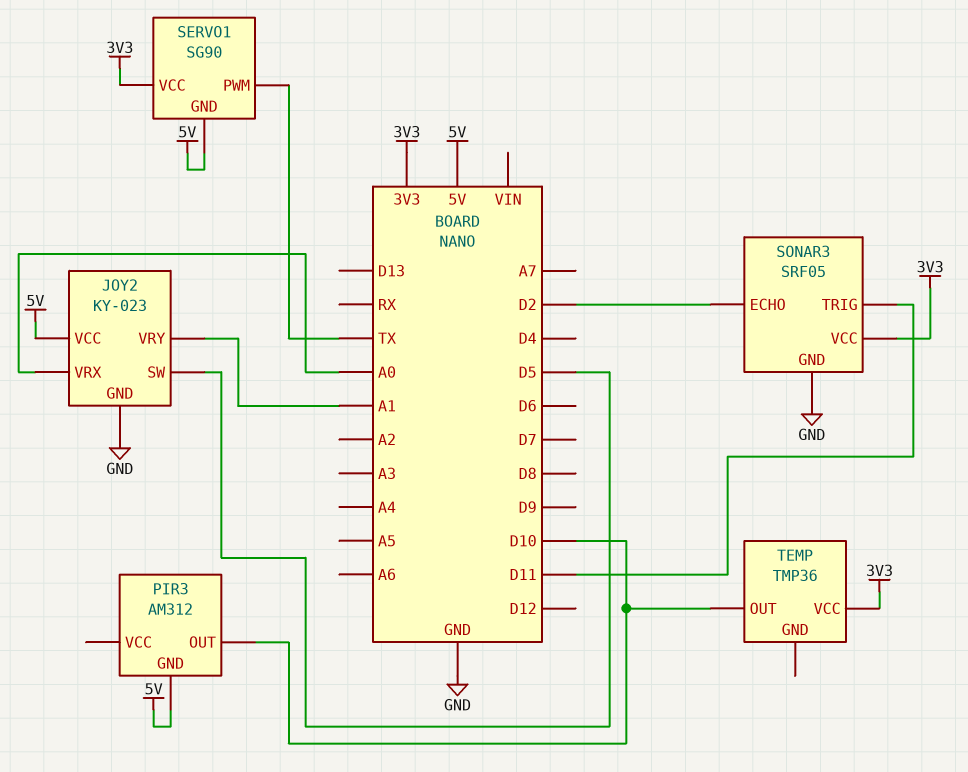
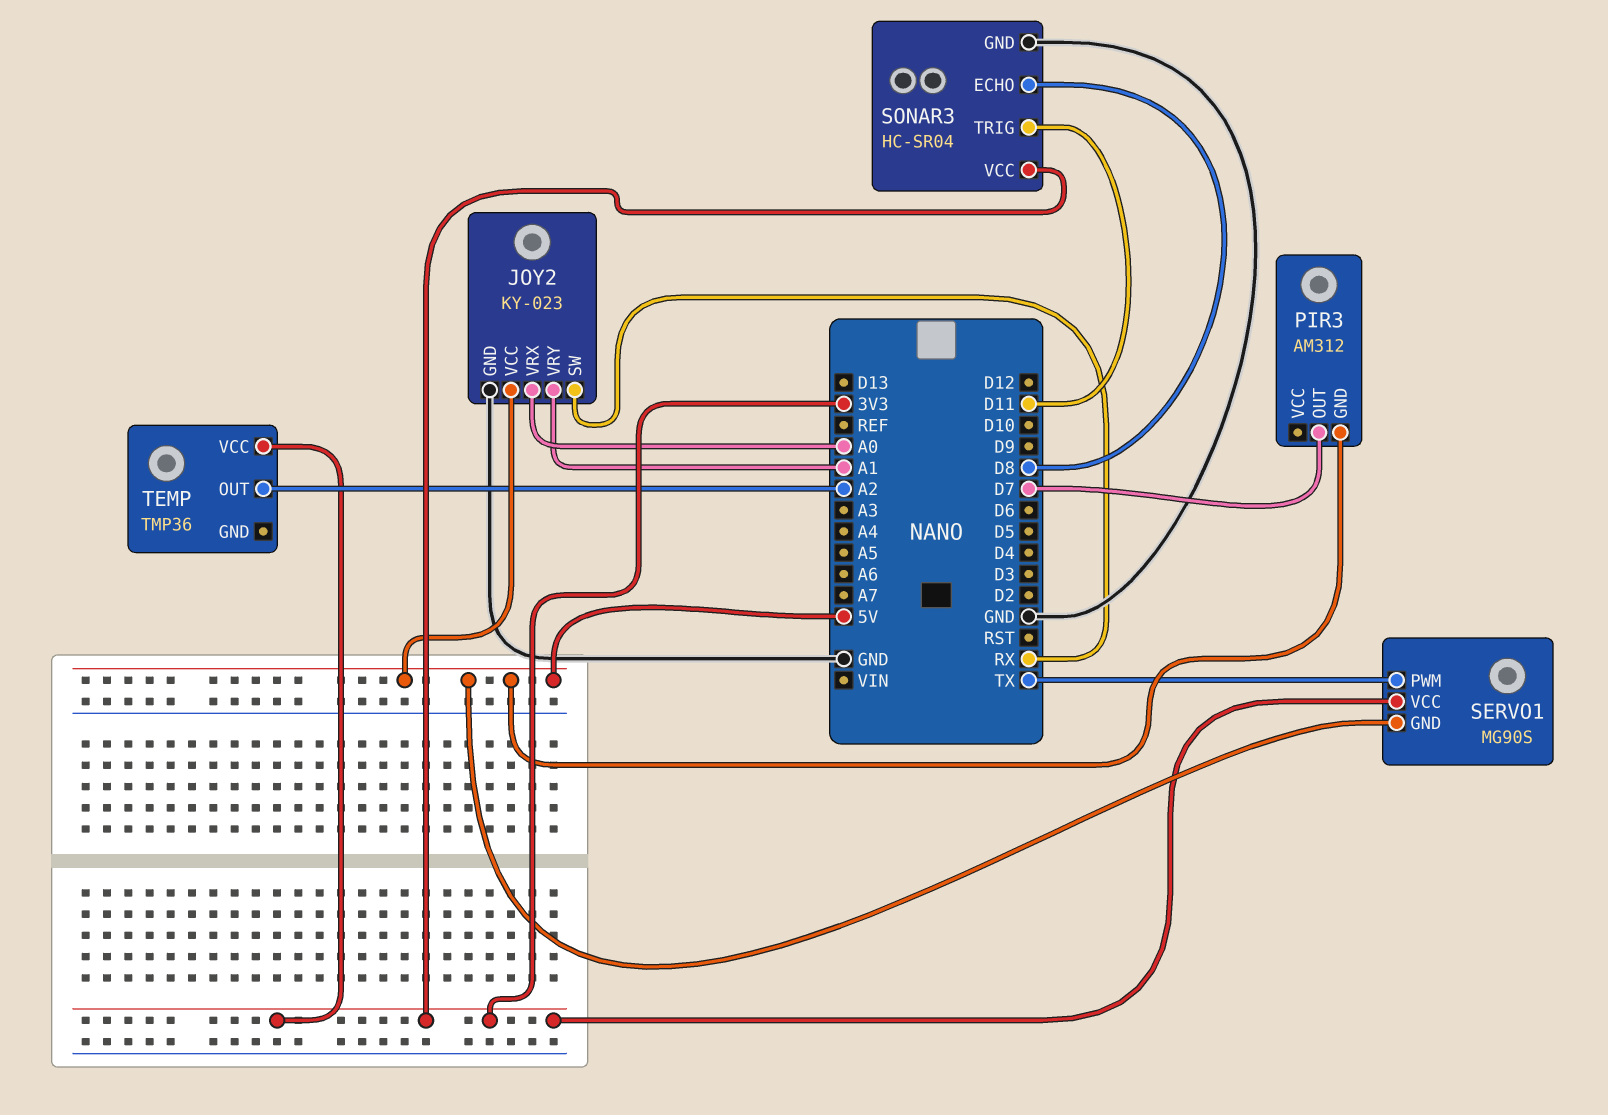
JOY2 pin SW: D5 -> RX
PIR3 pin OUT: D10 -> D7
SERVO1: SG90 -> MG90S
SONAR3: SRF05 -> HC-SR04
SONAR3 pin ECHO: D2 -> D8
TEMP pin OUT: D10 -> A2

